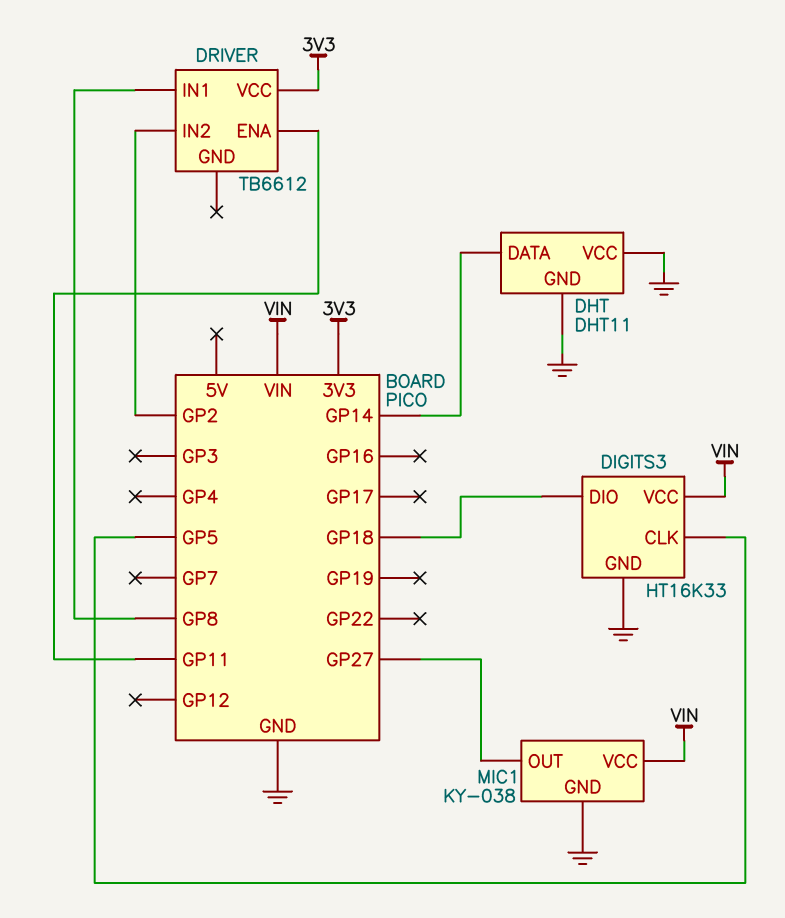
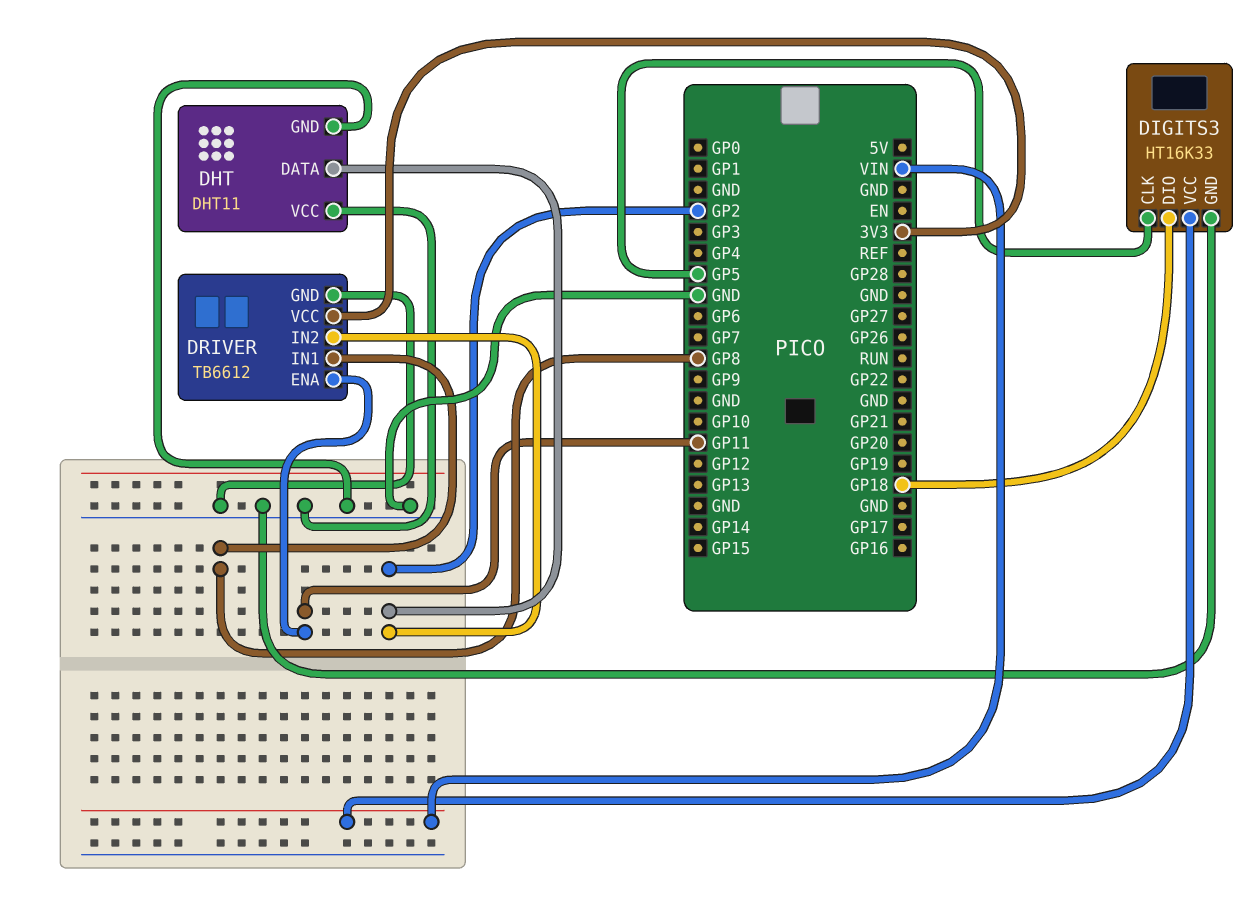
DHT pin DATA: GP14 -> GP2
DRIVER pin GND: none -> GND
MIC1: KY-038 -> none
MIC1 pin GND: GND -> none
MIC1 pin OUT: GP27 -> none
MIC1 pin VCC: VIN -> none

